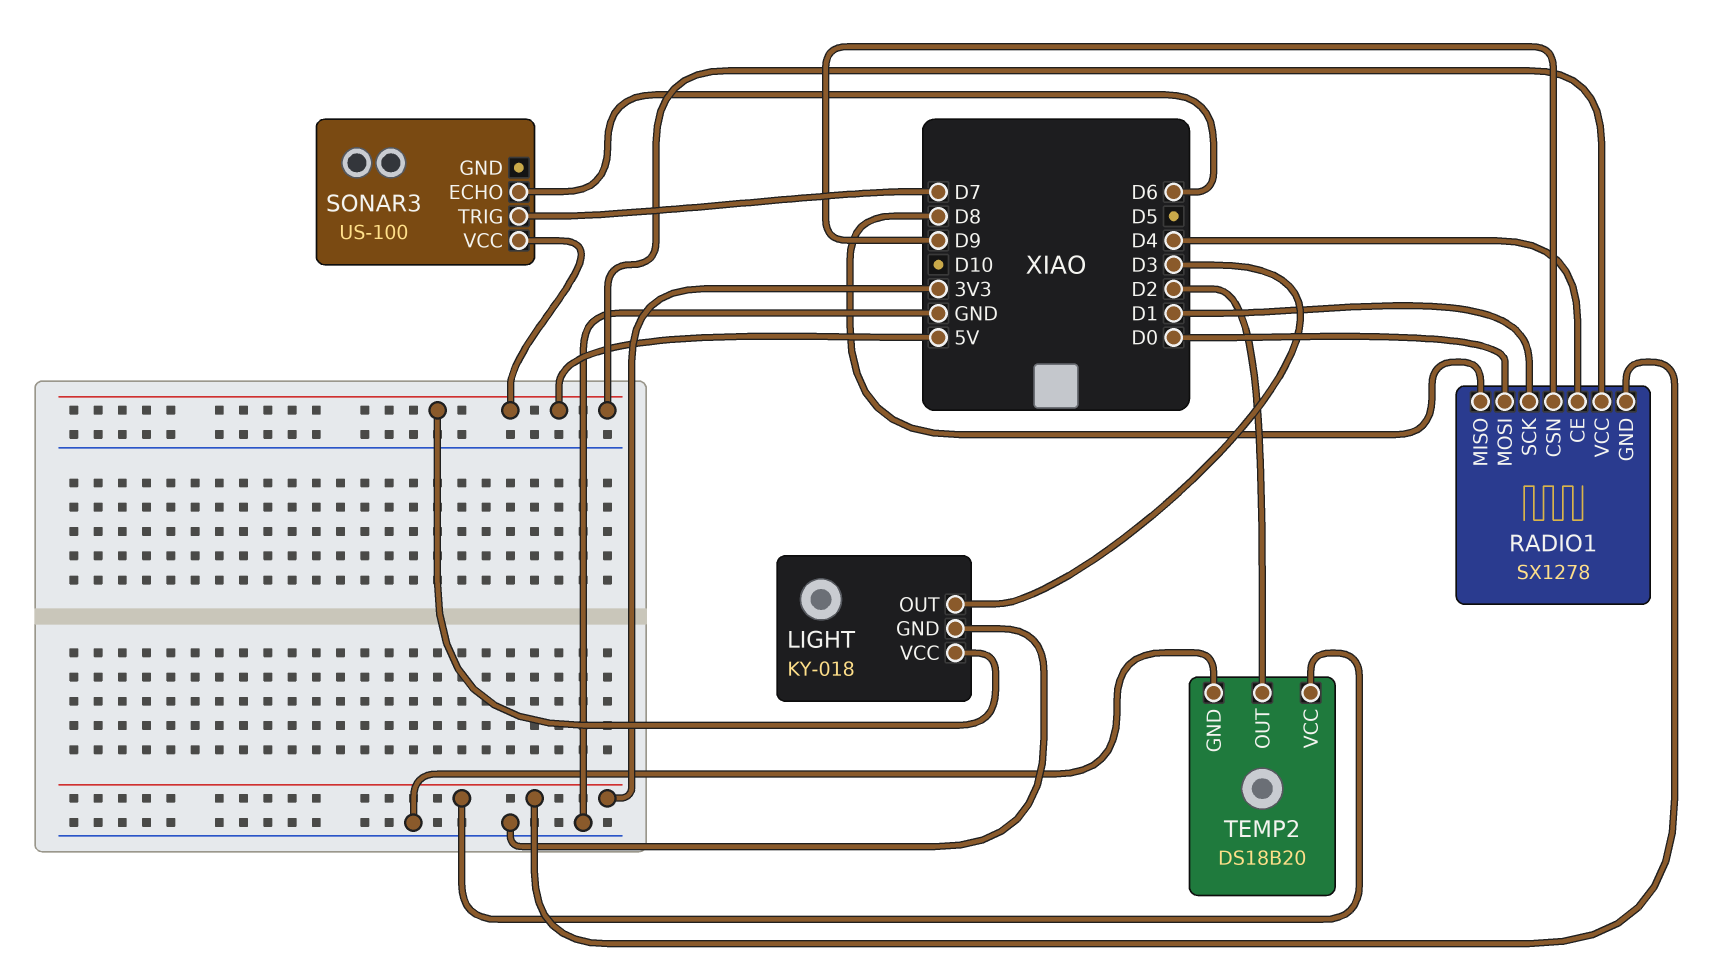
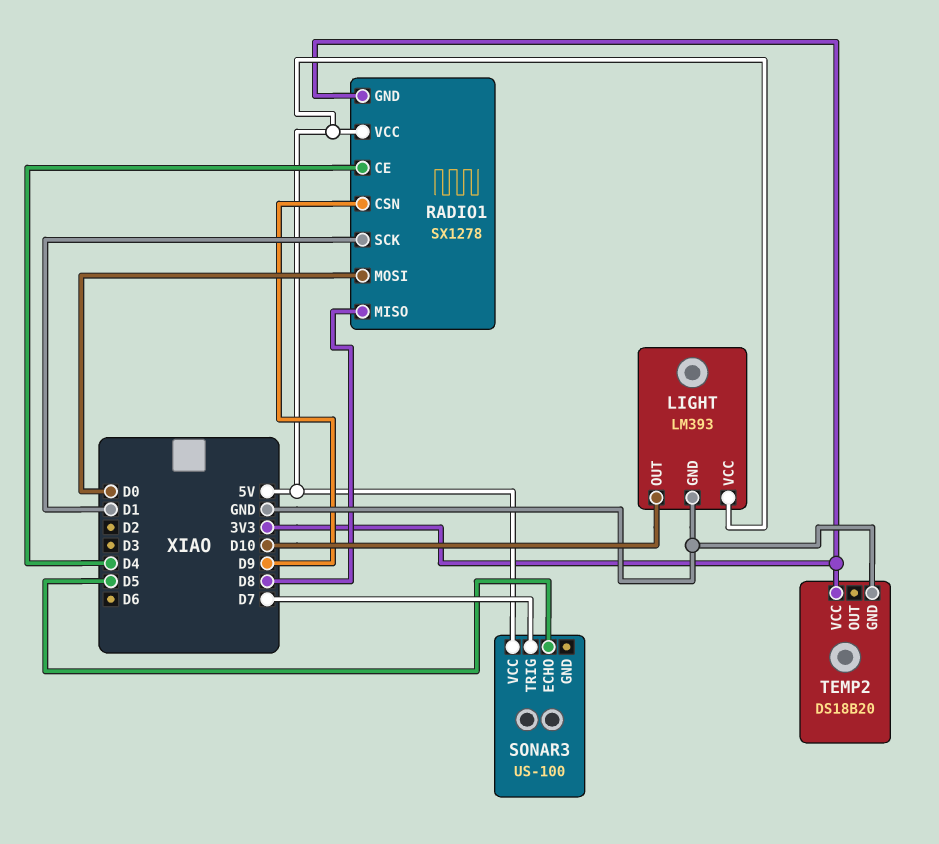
LIGHT: KY-018 -> LM393
LIGHT pin OUT: D3 -> D10
SONAR3 pin ECHO: D6 -> D5
TEMP2 pin OUT: D2 -> none

